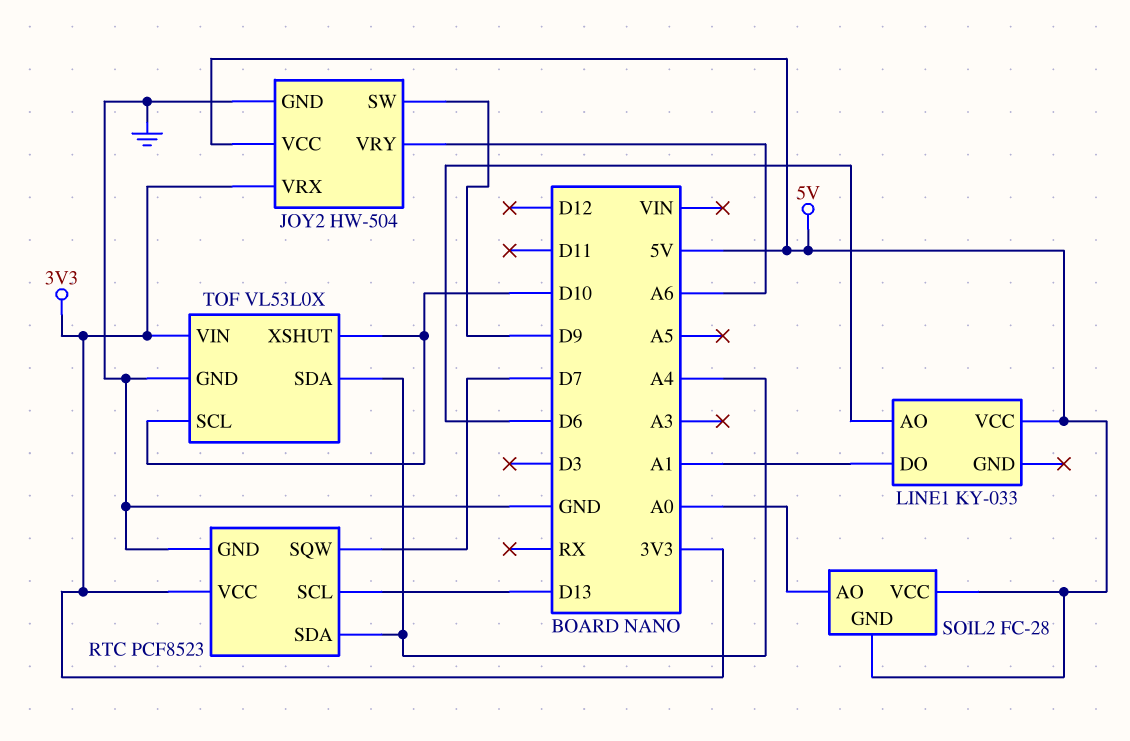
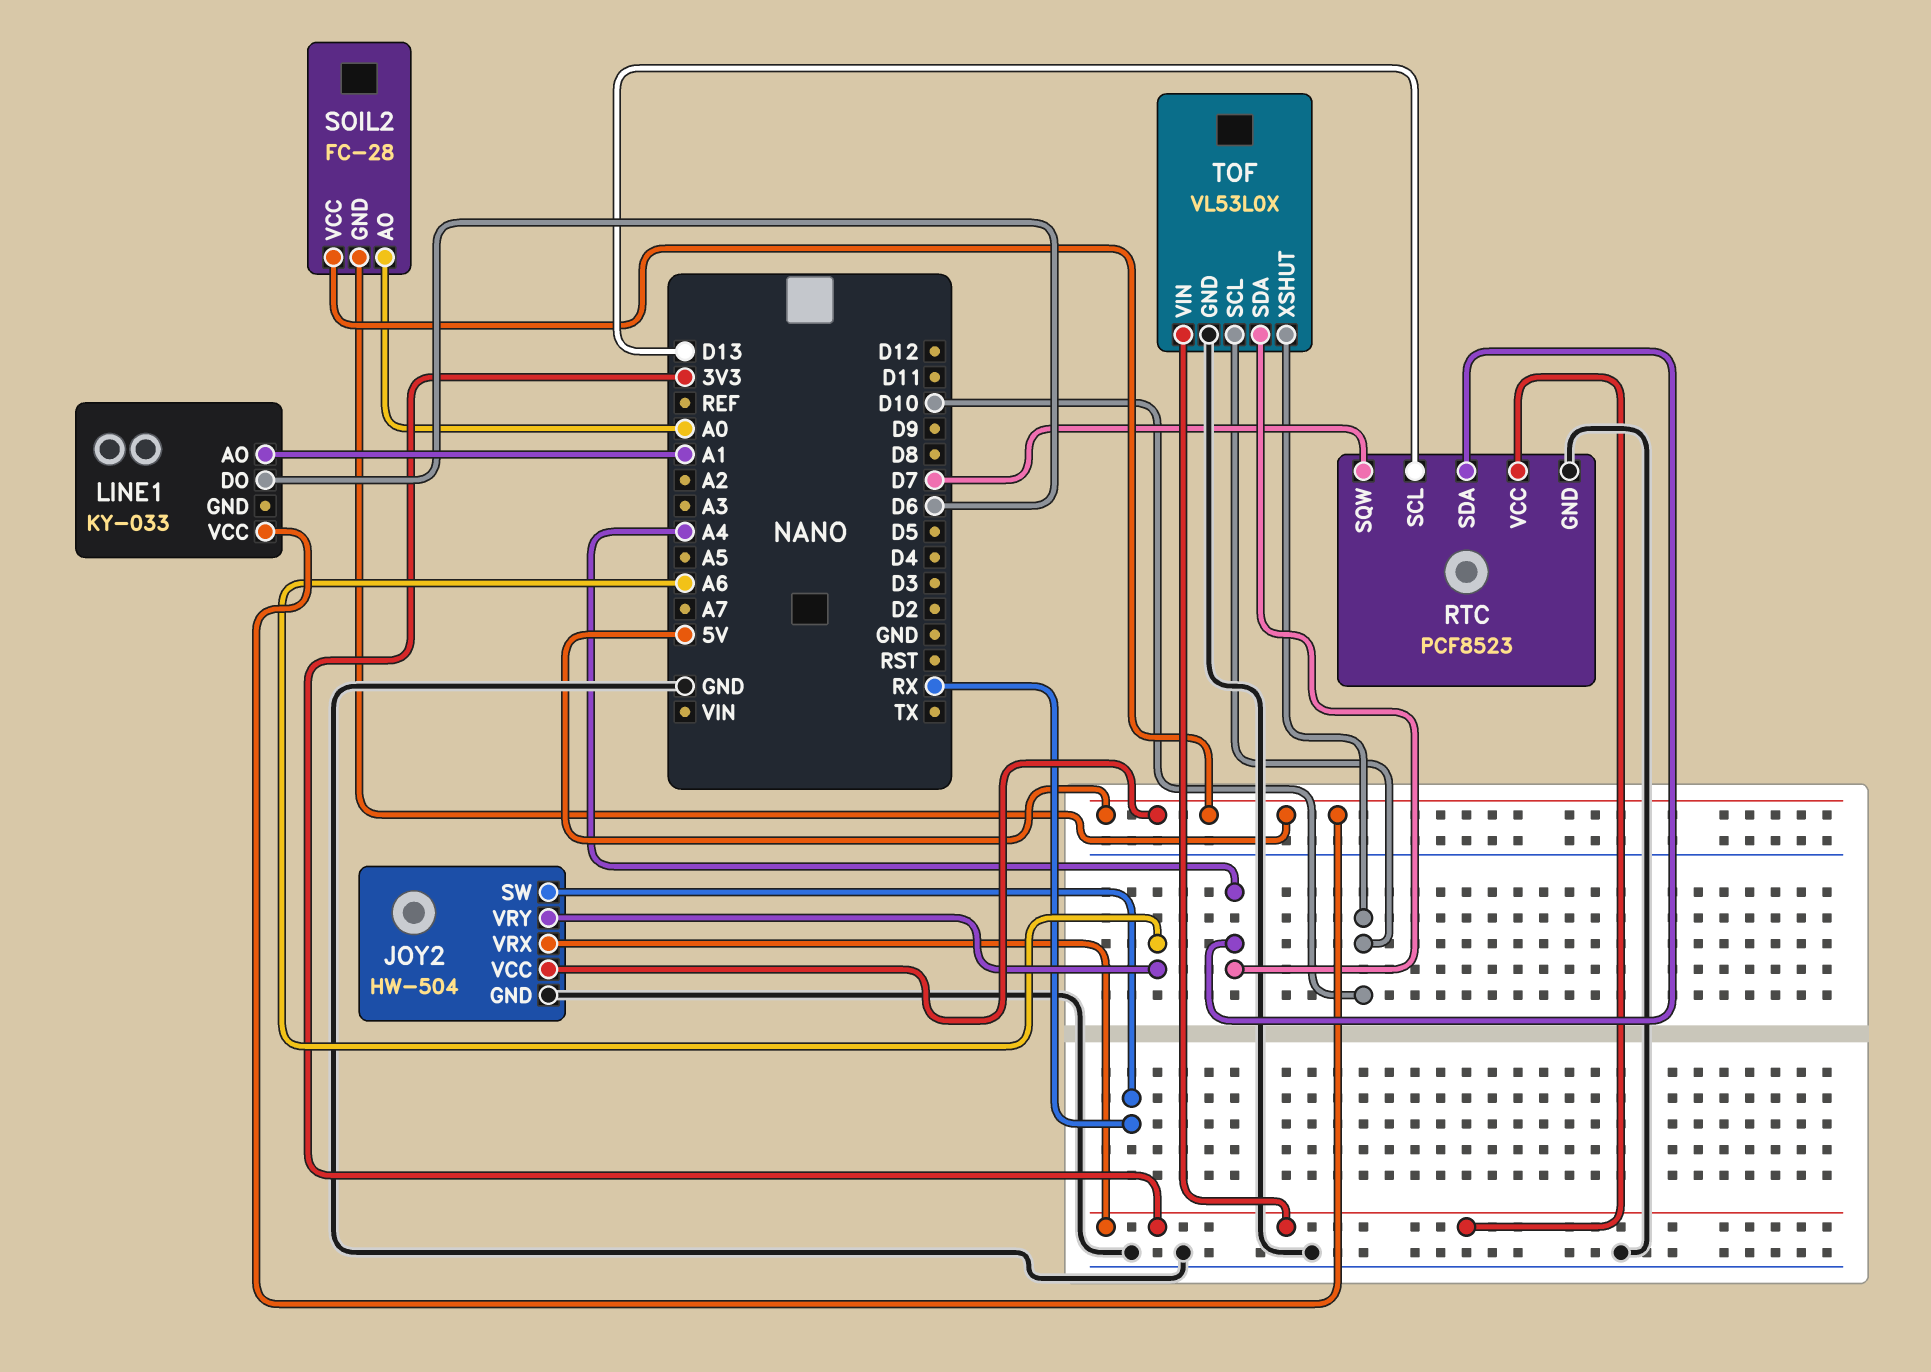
JOY2 pin SW: D9 -> RX
LINE1 pin AO: D6 -> A1
LINE1 pin DO: A1 -> D6

